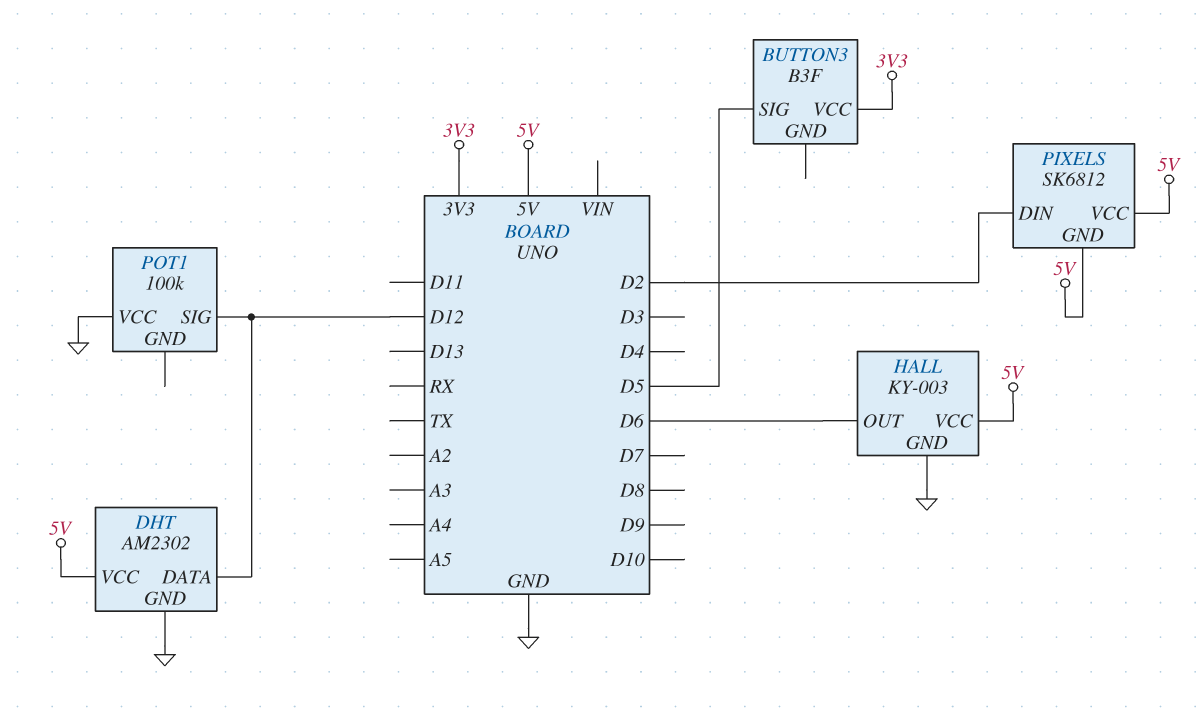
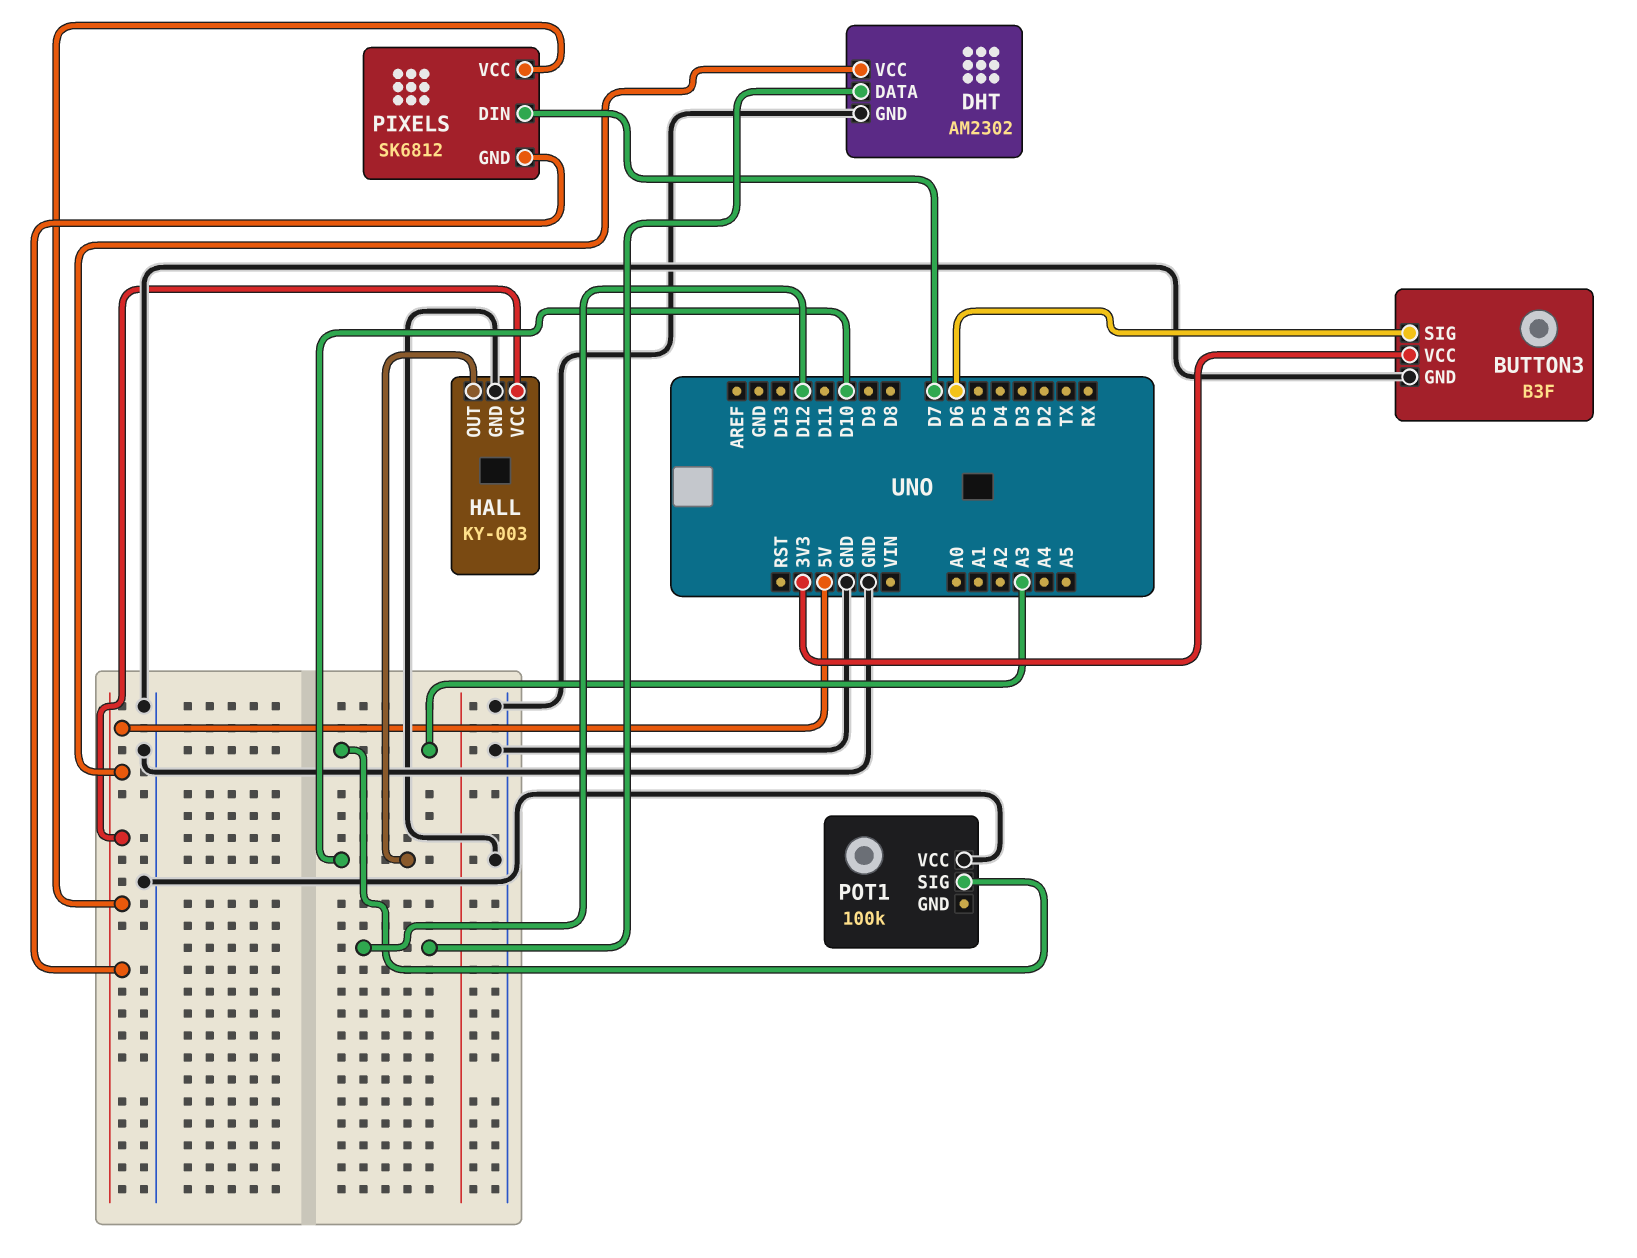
BUTTON3 pin GND: none -> GND
BUTTON3 pin SIG: D5 -> D6
HALL pin OUT: D6 -> D10
PIXELS pin DIN: D2 -> D7
POT1 pin SIG: D12 -> A3

